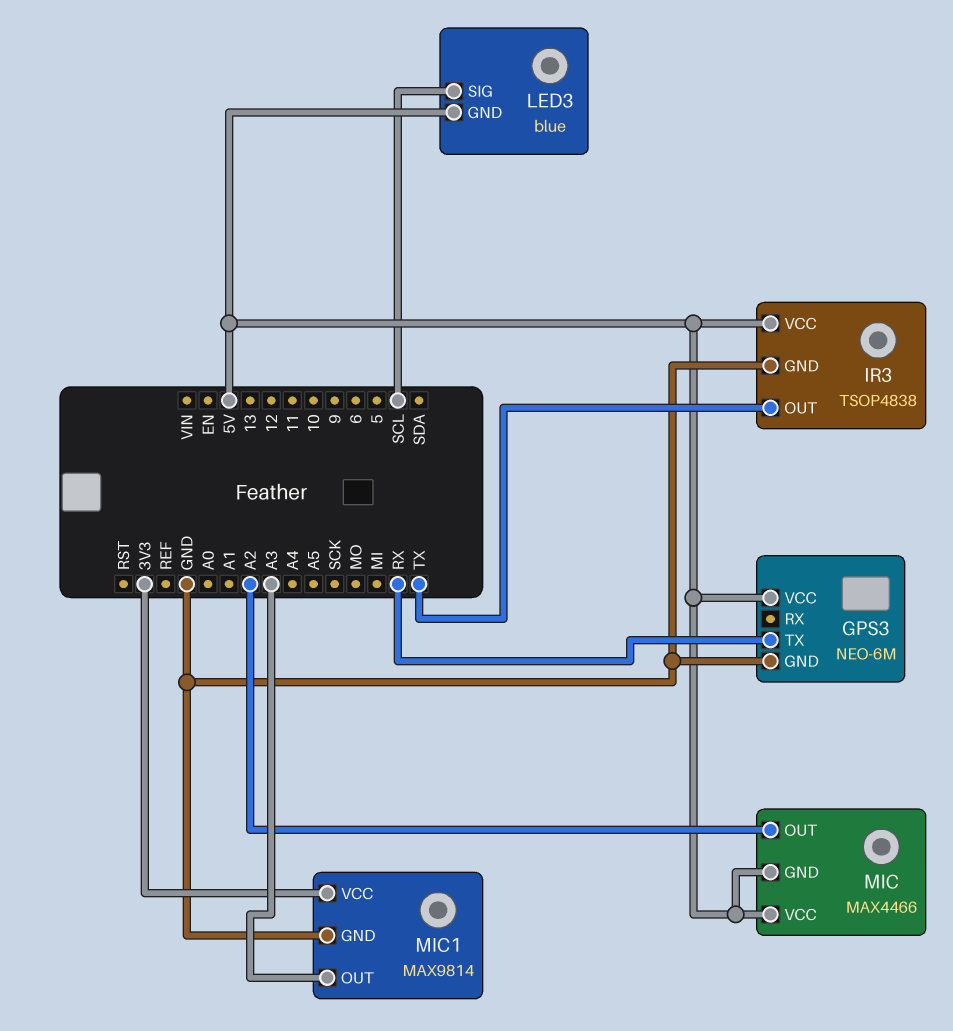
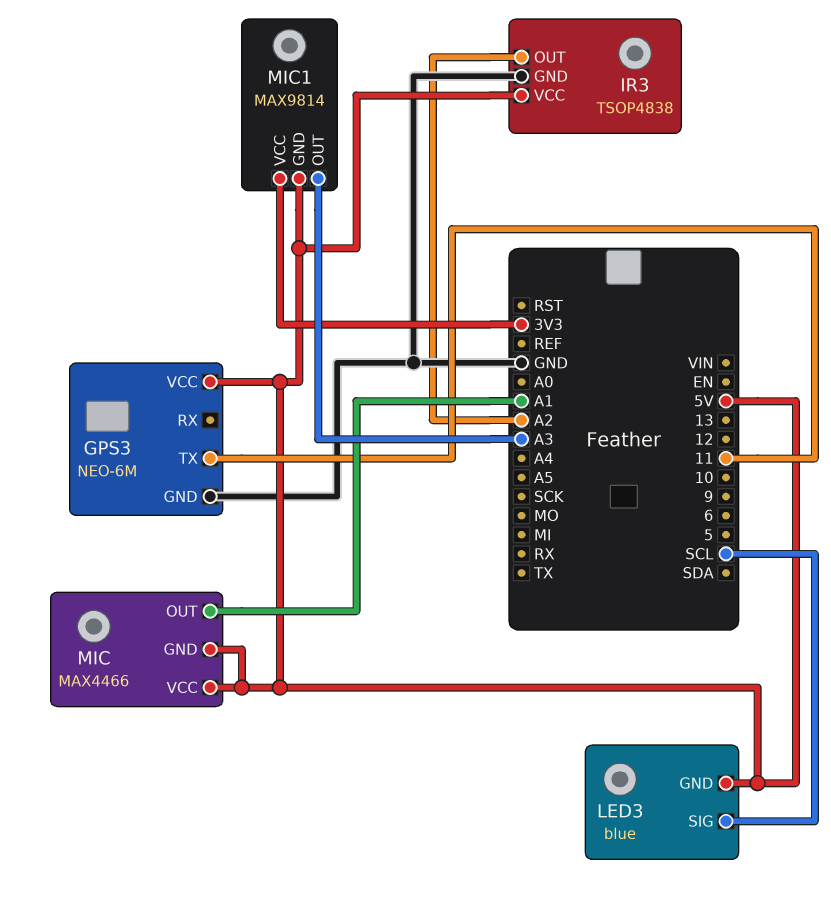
GPS3 pin TX: RX -> 11
IR3 pin OUT: TX -> A2
MIC pin OUT: A2 -> A1
MIC1 pin GND: GND -> 5V

